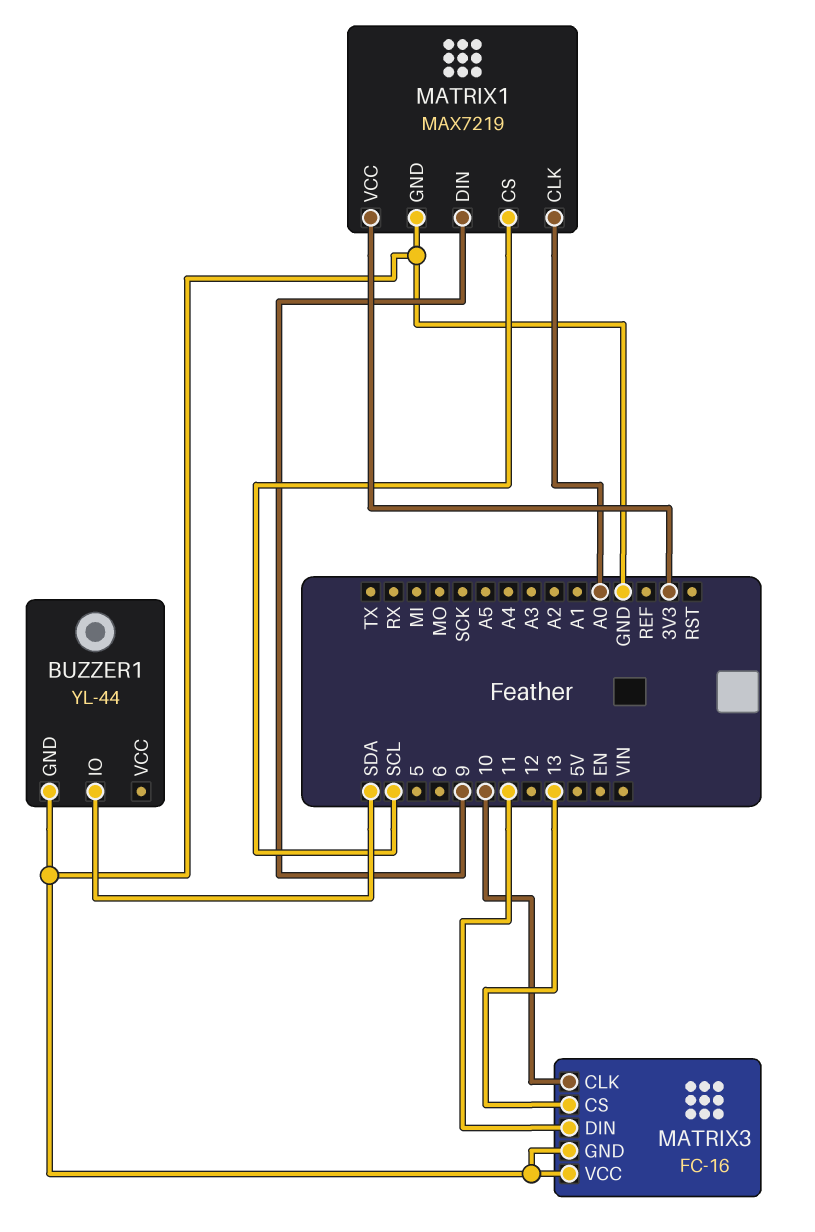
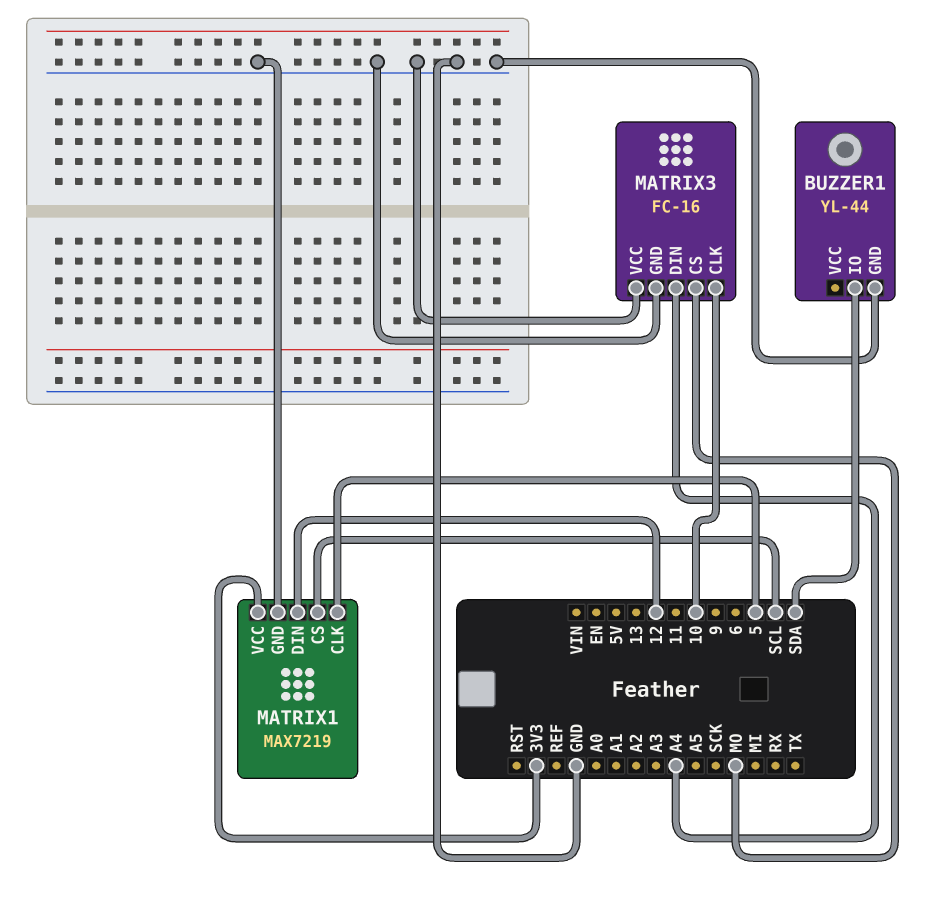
MATRIX1 pin CLK: A0 -> 5
MATRIX1 pin DIN: 9 -> 12
MATRIX3 pin CS: 13 -> MO
MATRIX3 pin DIN: 11 -> A4

